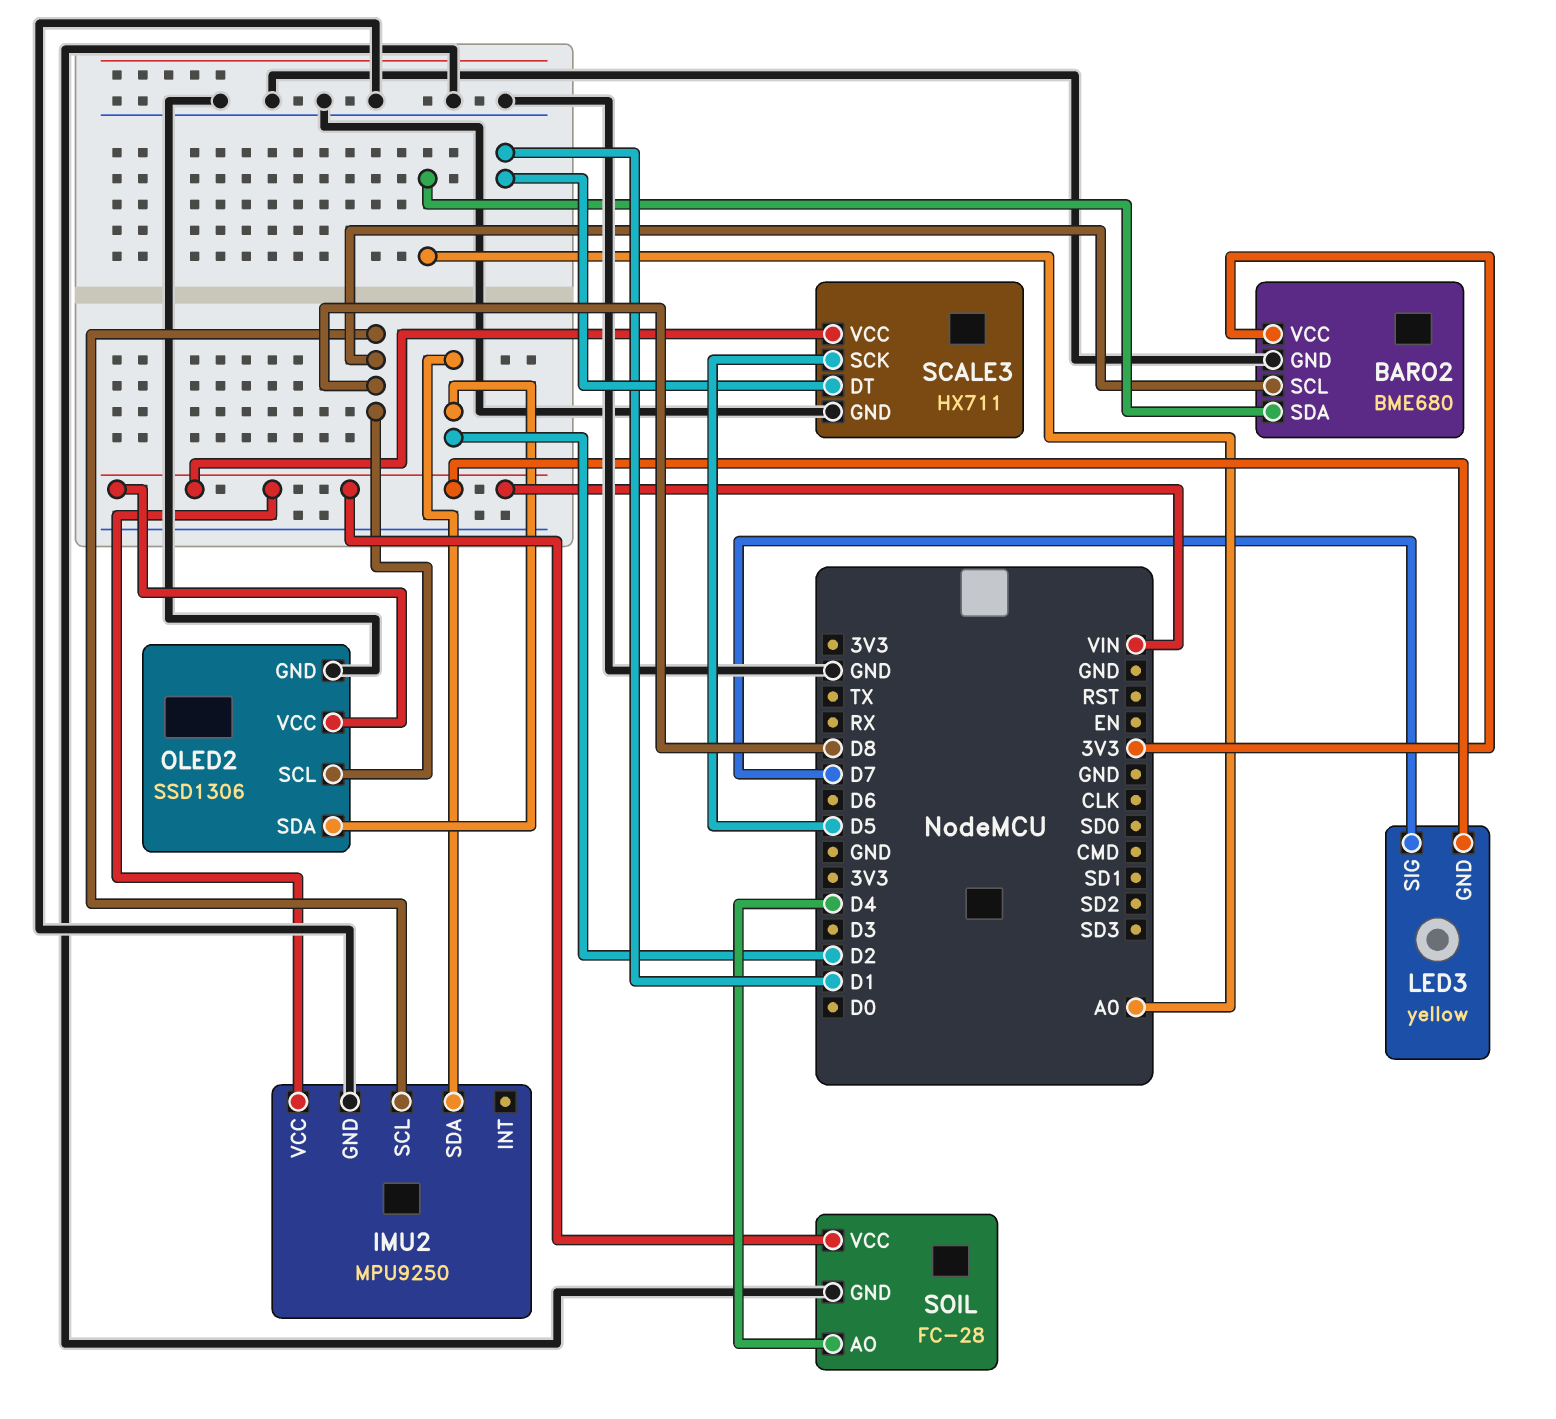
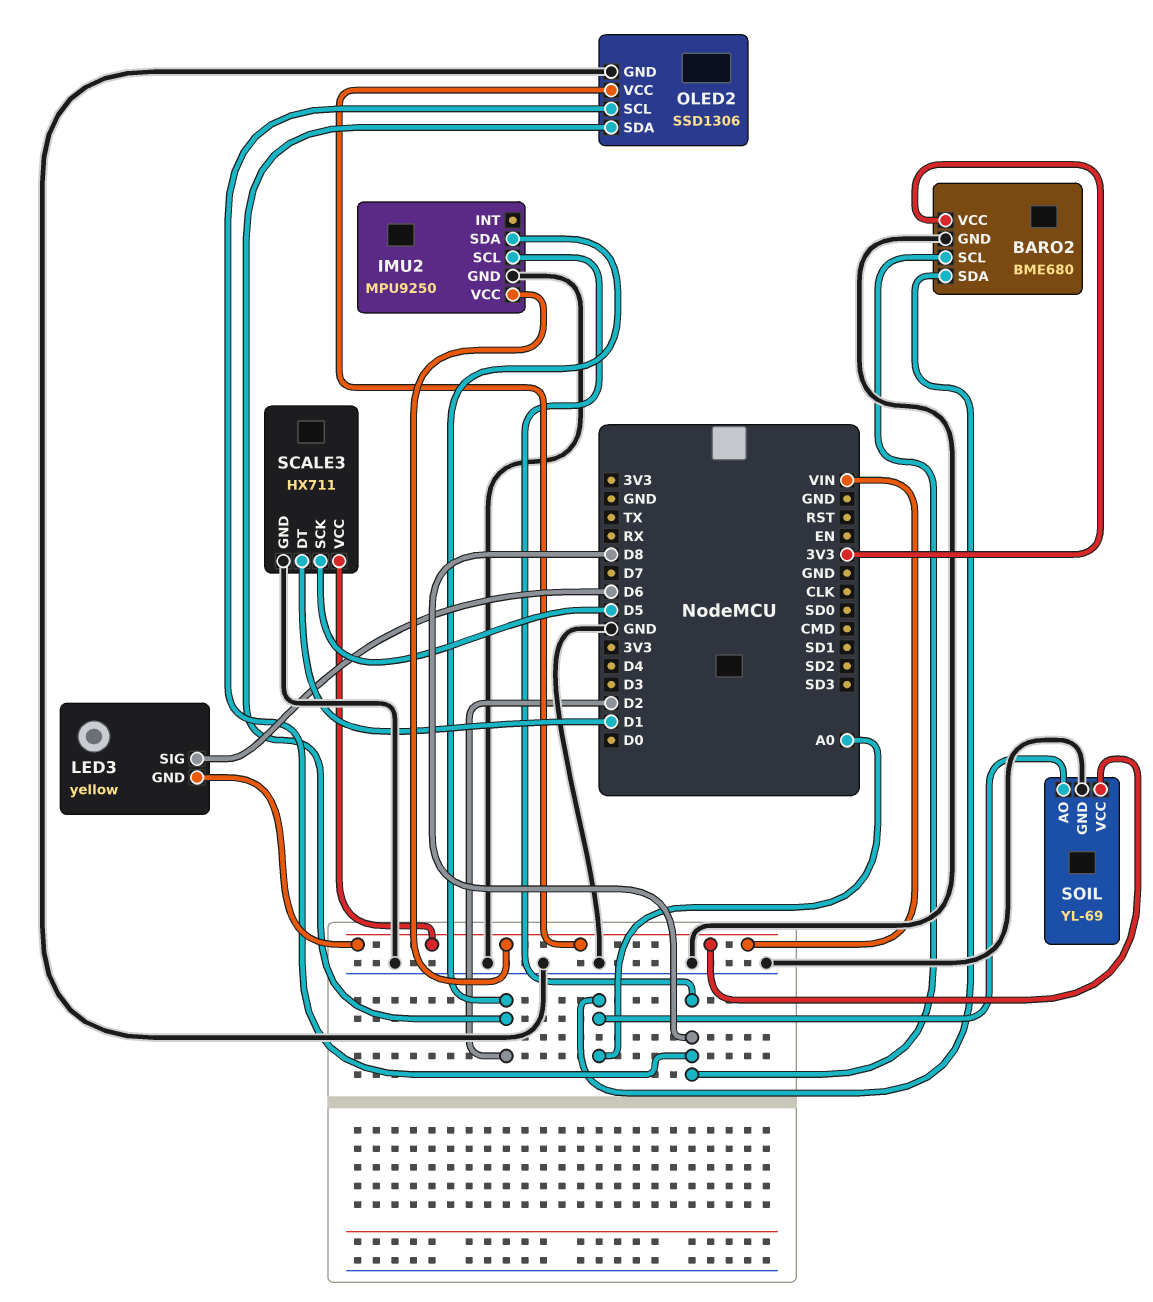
LED3 pin SIG: D7 -> D6
SOIL: FC-28 -> YL-69
SOIL pin AO: D4 -> A0

